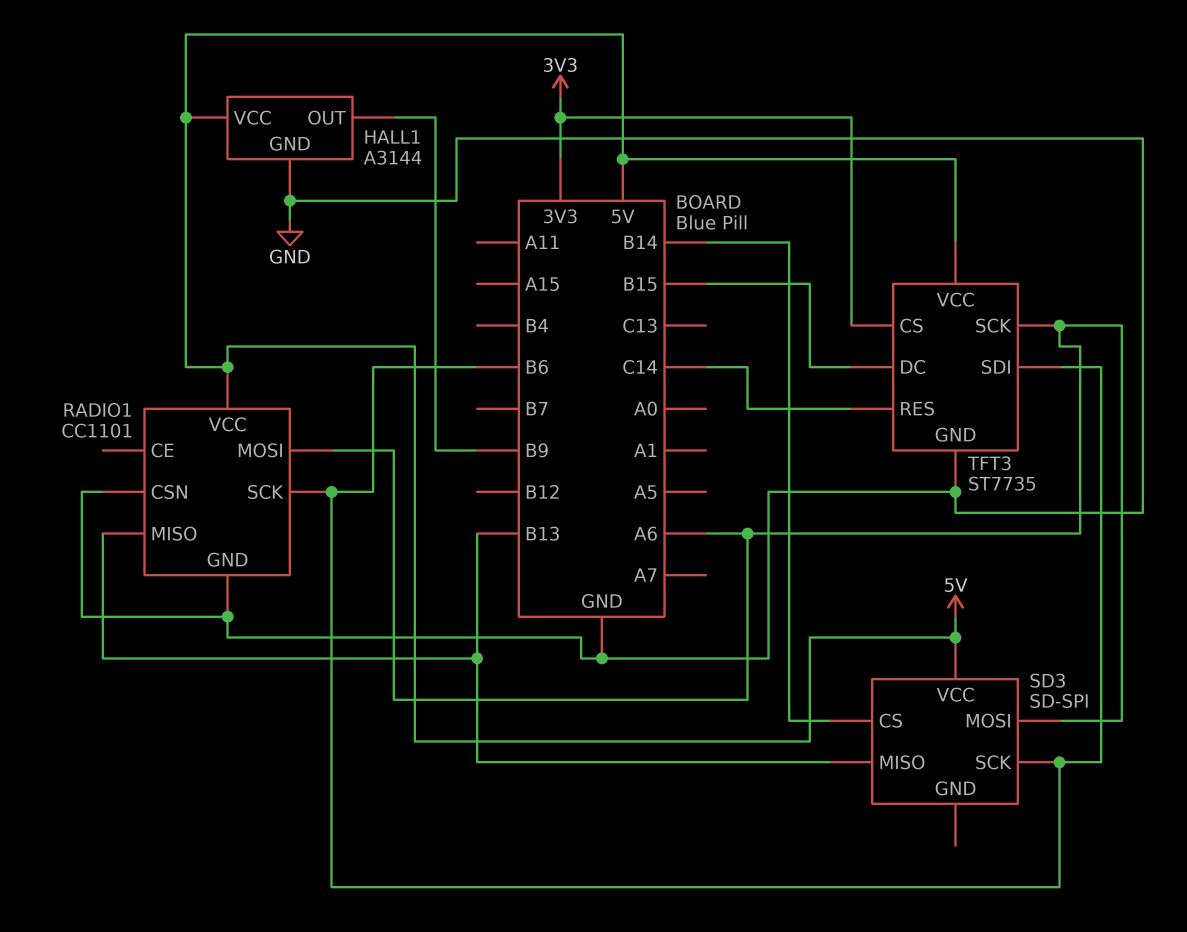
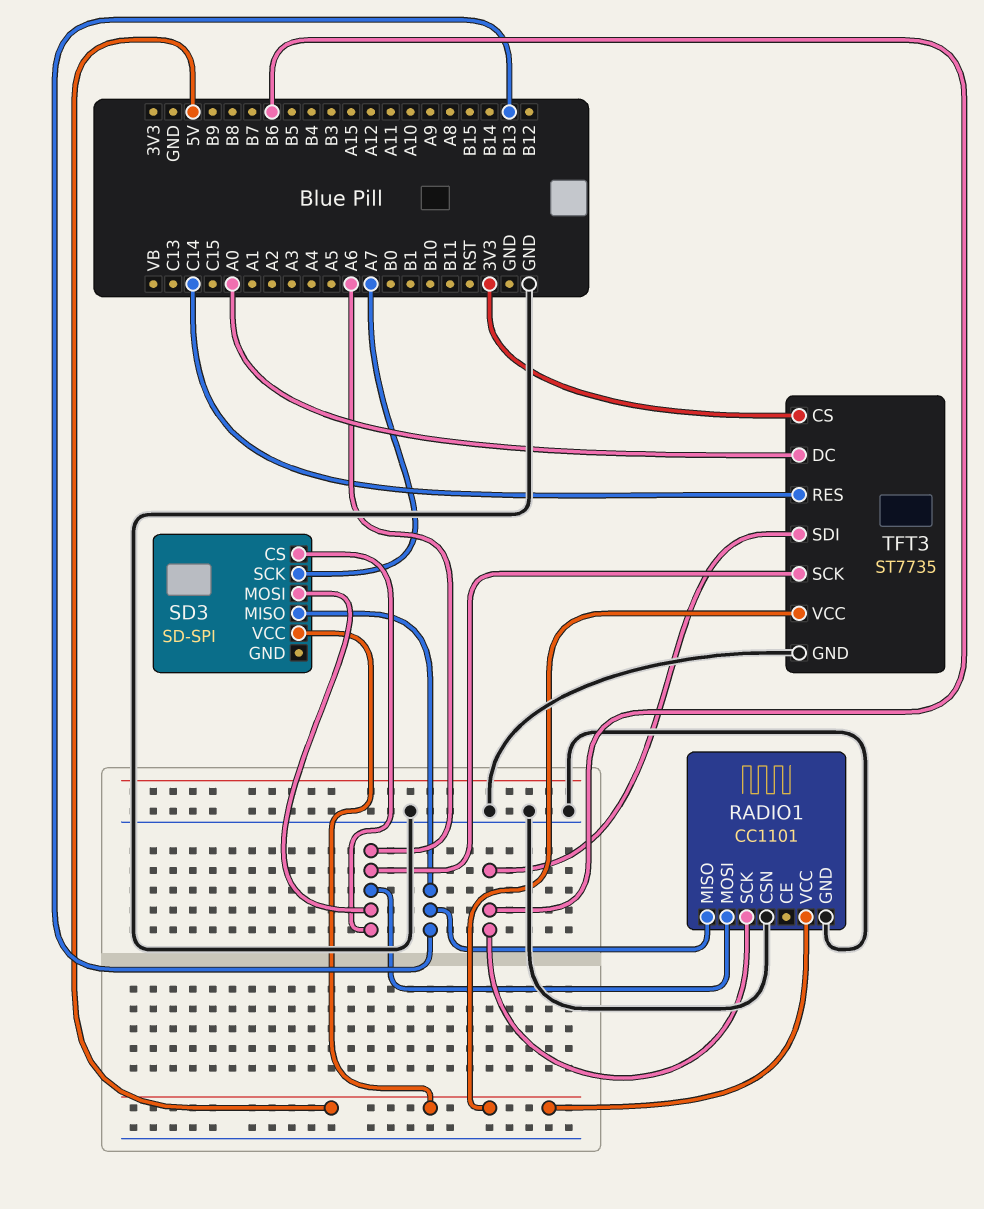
HALL1: A3144 -> none
HALL1 pin GND: GND -> none
HALL1 pin OUT: B9 -> none
HALL1 pin VCC: 5V -> none
SD3 pin CS: B14 -> A6
SD3 pin SCK: B6 -> A7
TFT3 pin DC: B15 -> A0

